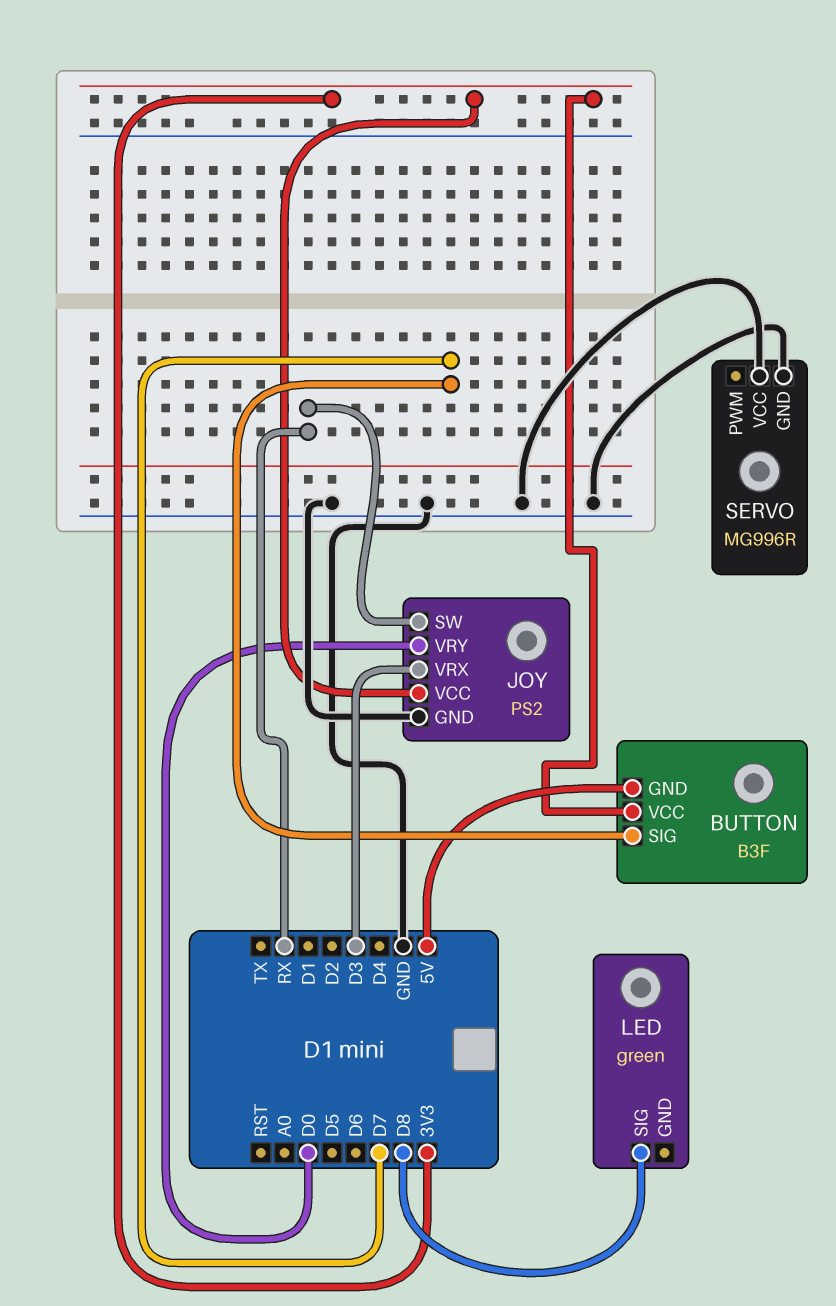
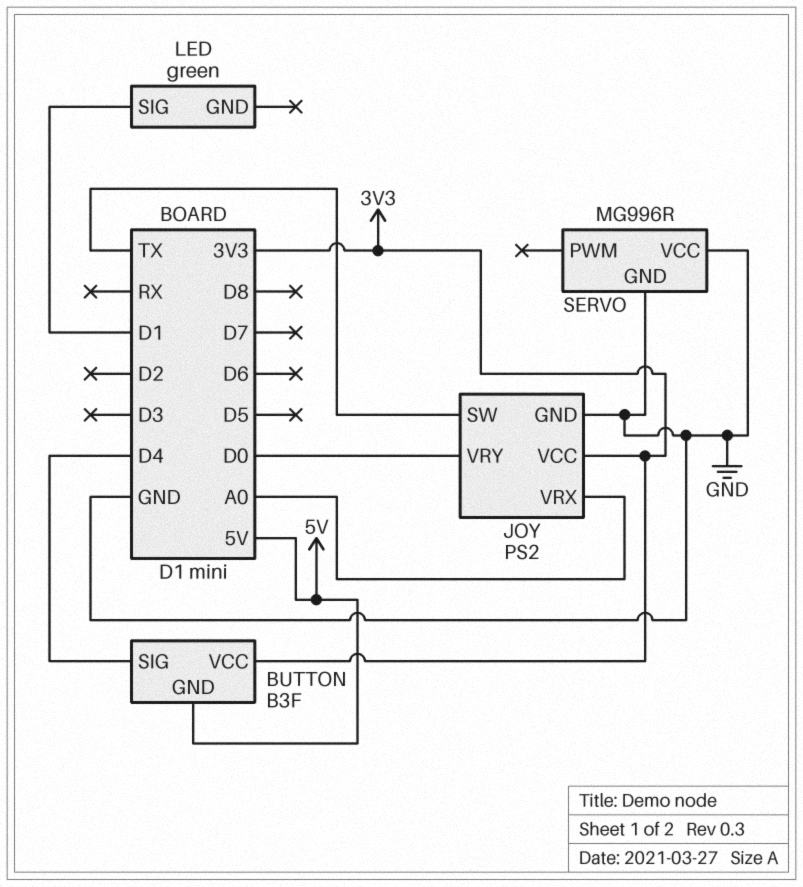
BUTTON pin SIG: D7 -> D4
JOY pin SW: RX -> TX
JOY pin VRX: D3 -> A0
LED pin SIG: D8 -> D1

